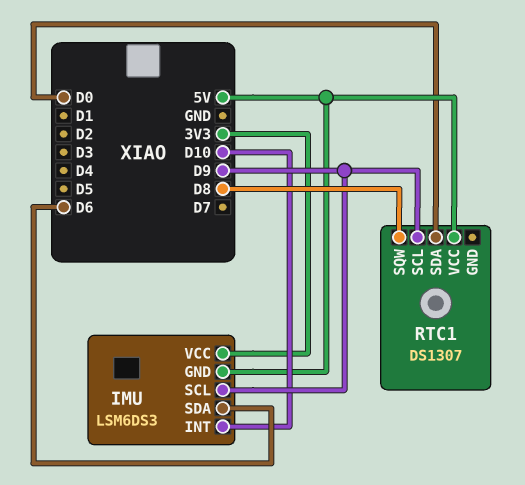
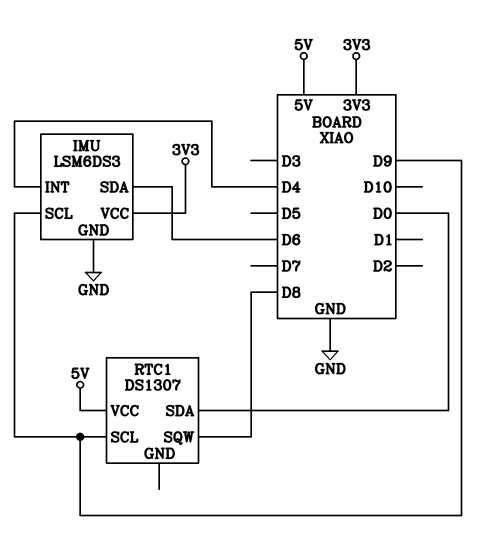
IMU pin GND: 5V -> GND
IMU pin INT: D10 -> D4

